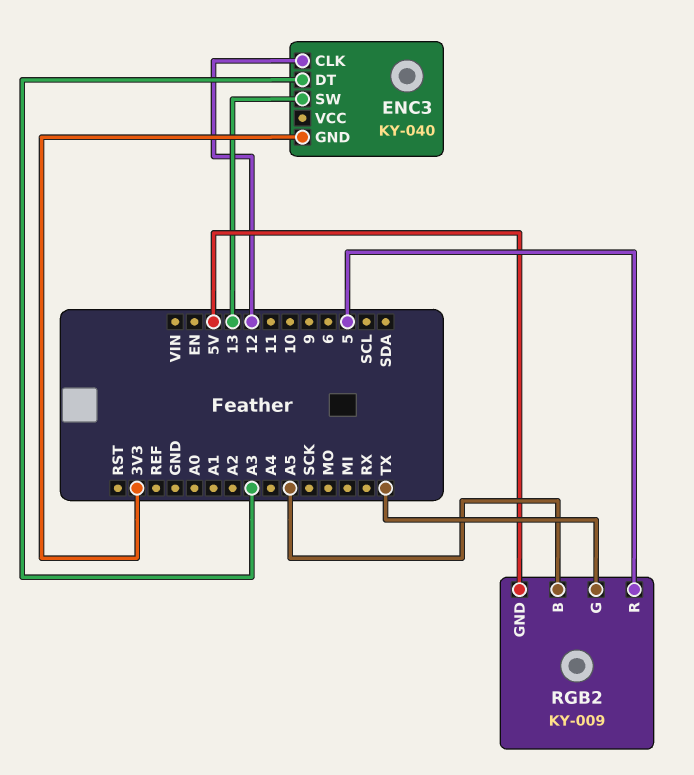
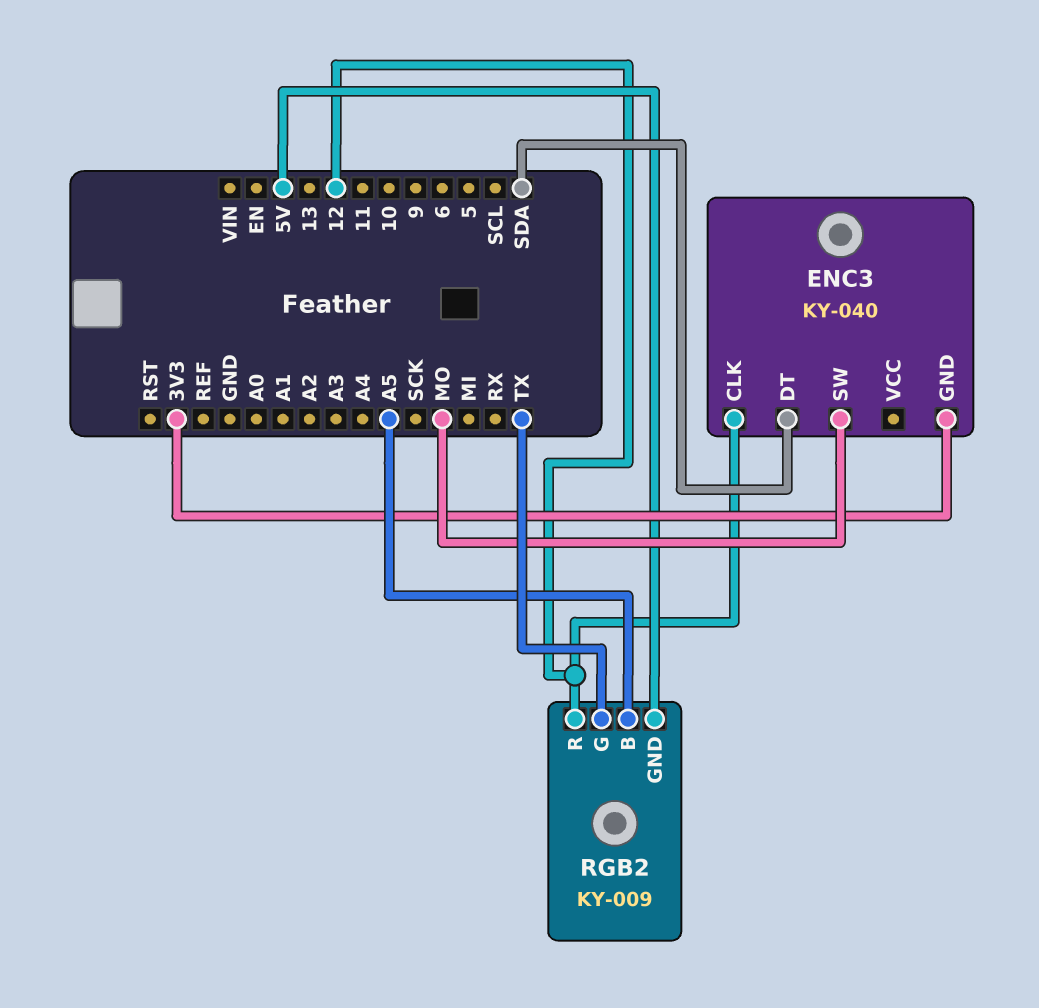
ENC3 pin DT: A3 -> SDA
ENC3 pin SW: 13 -> MO
RGB2 pin R: 5 -> 12

